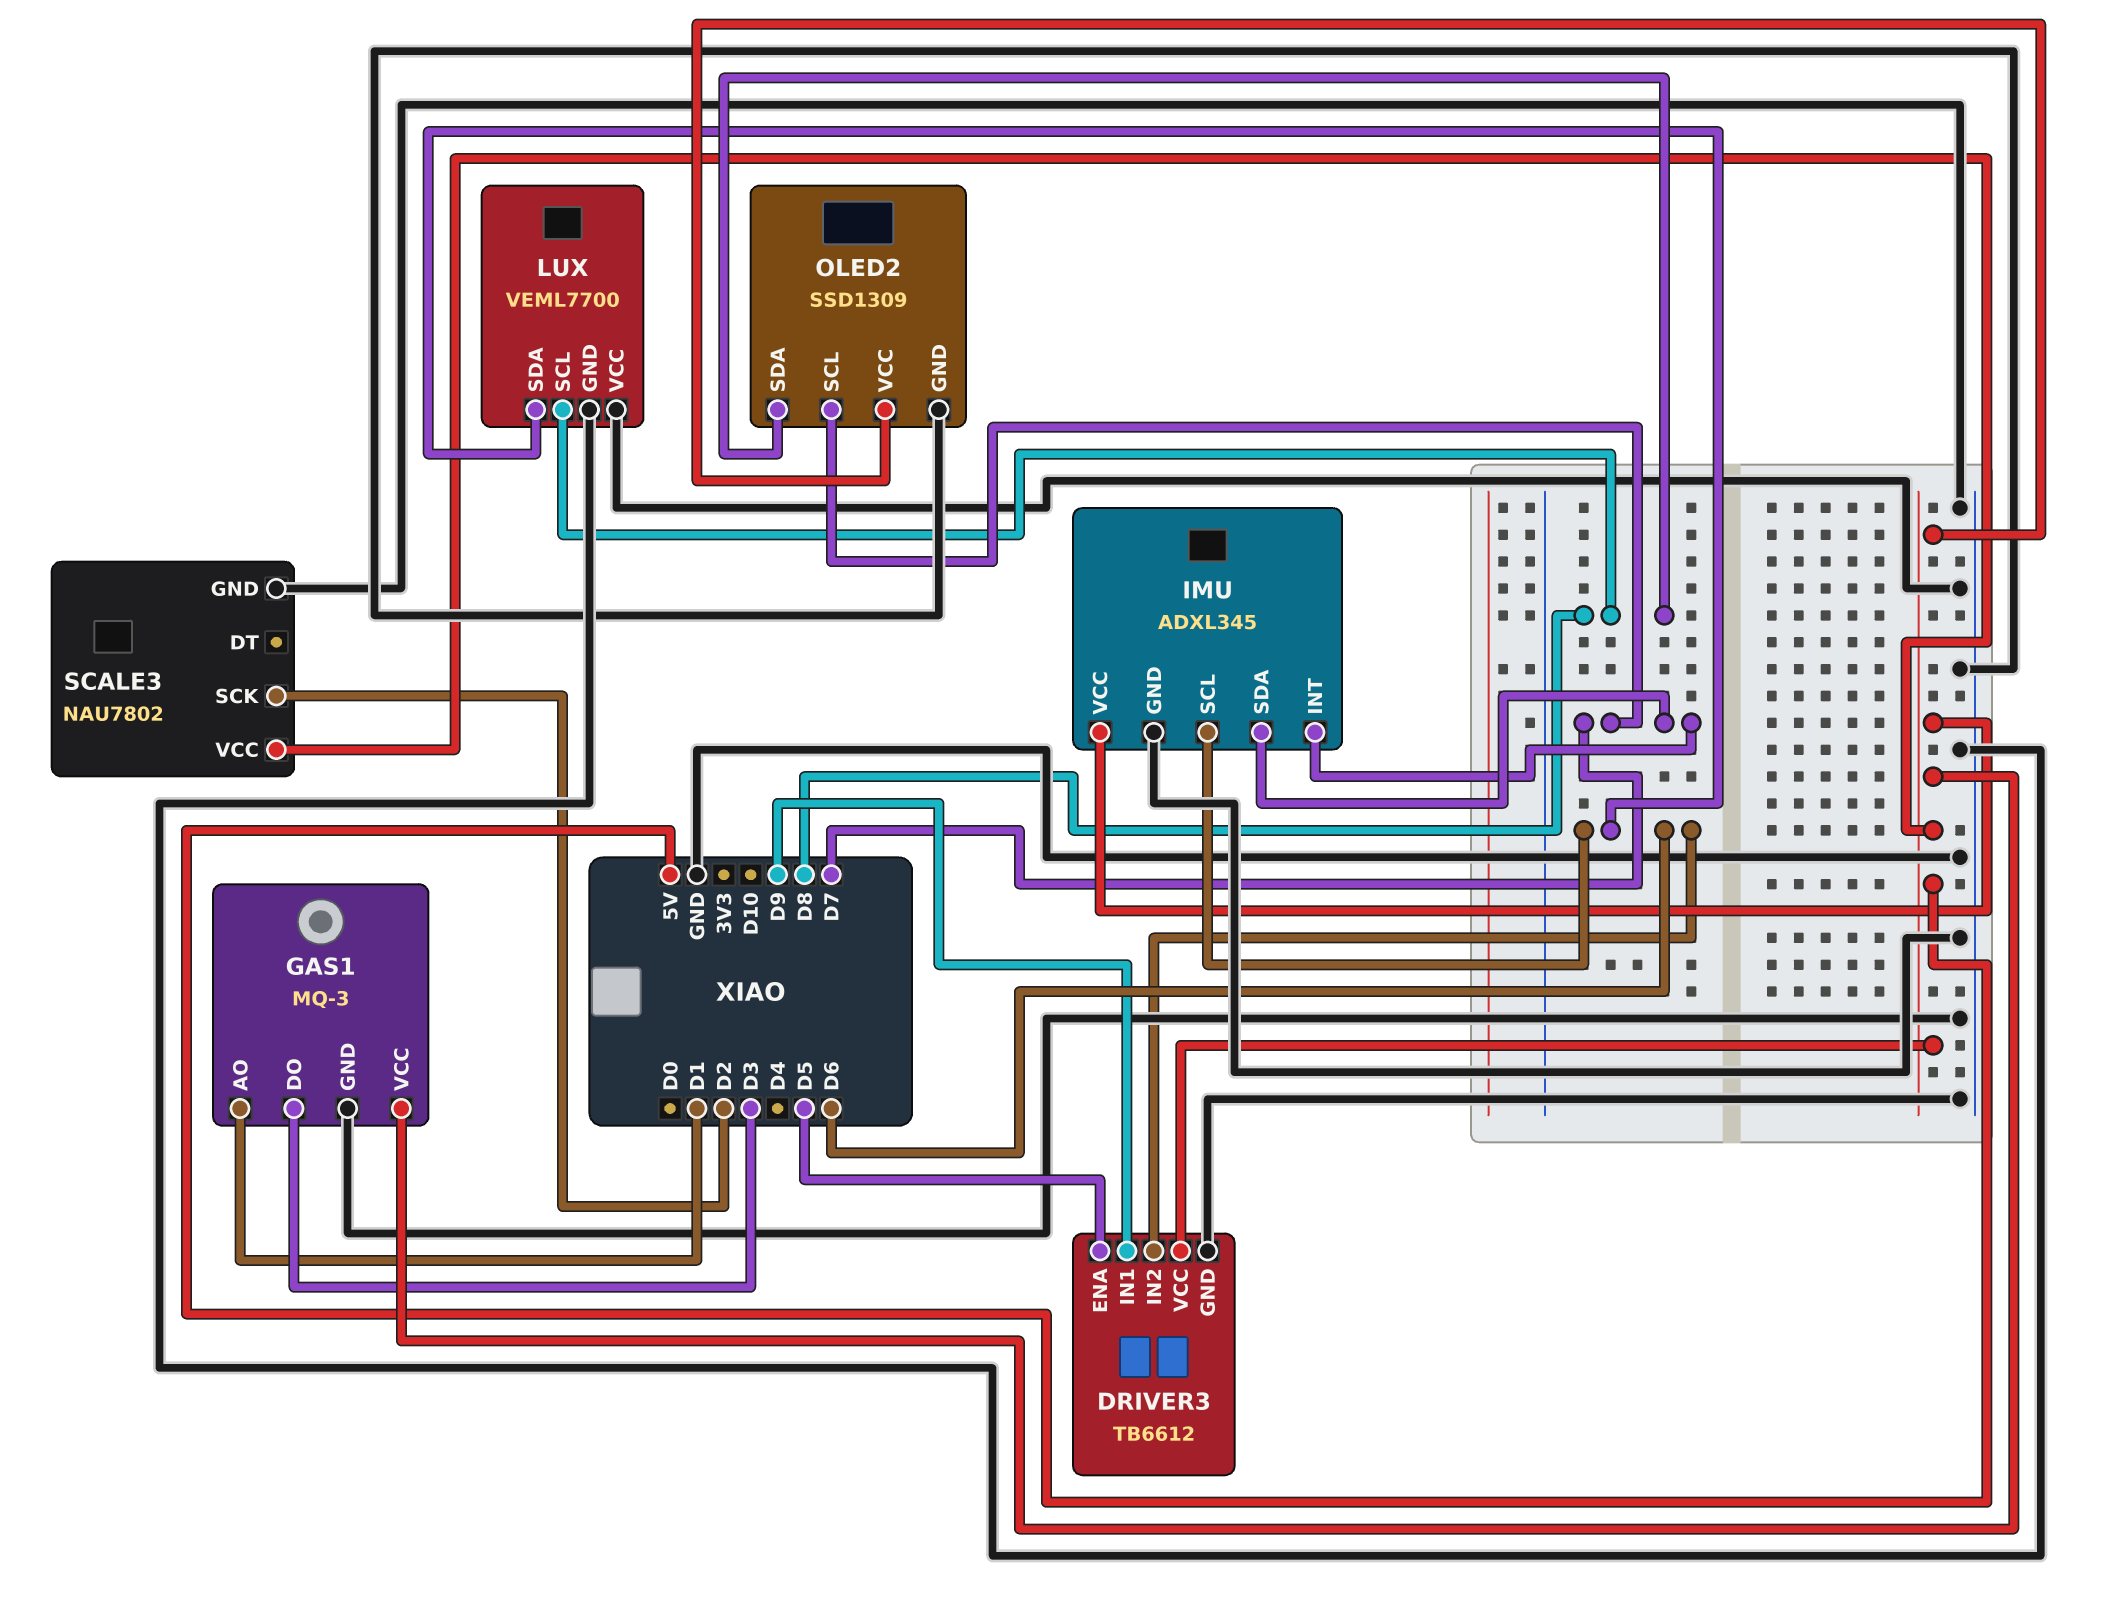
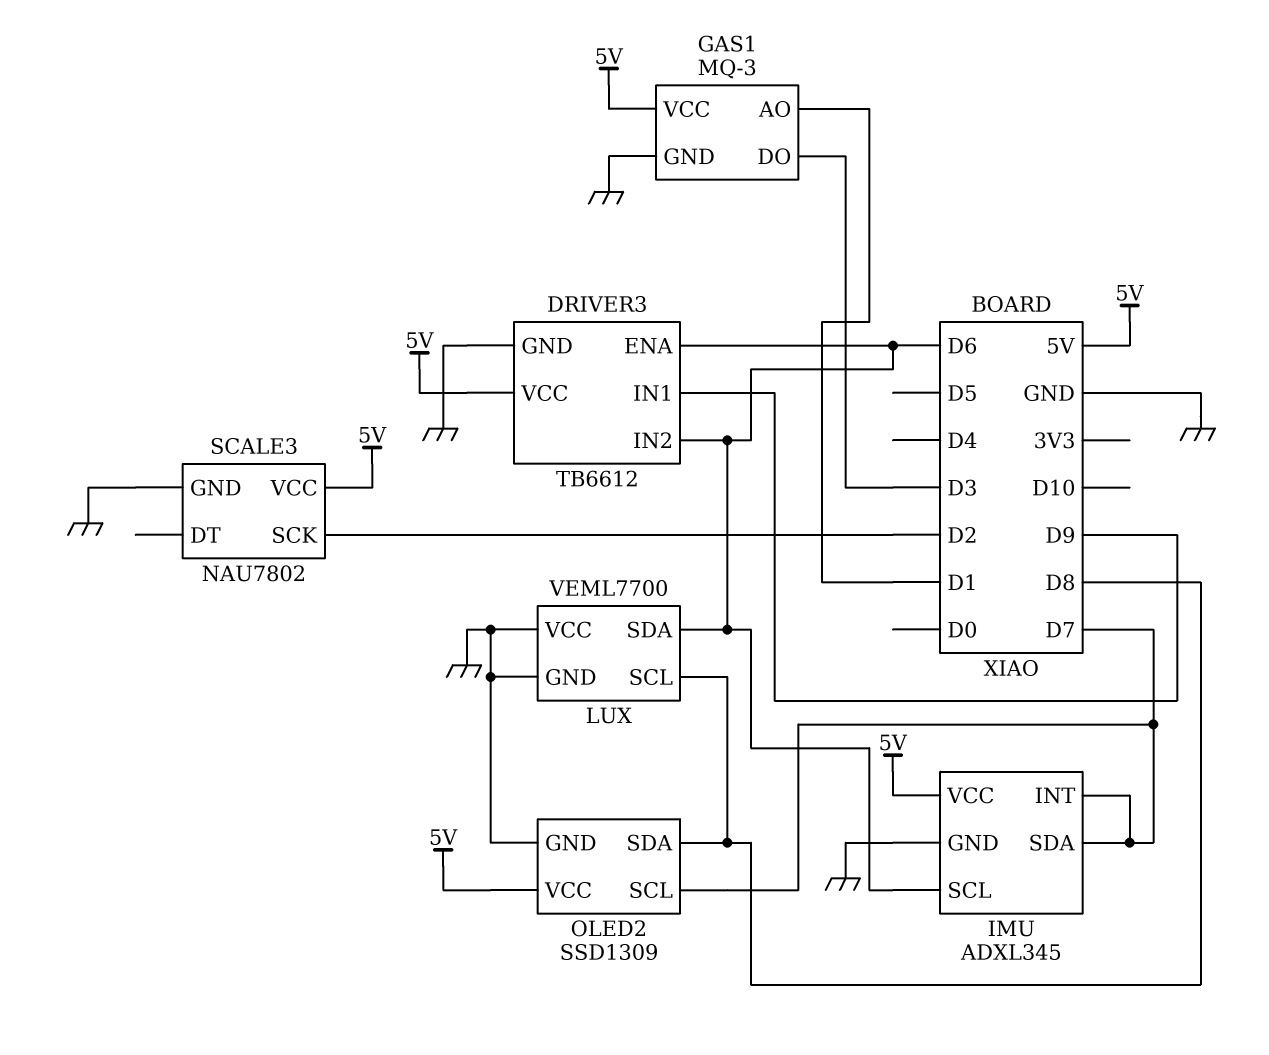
DRIVER3 pin ENA: D5 -> D6

